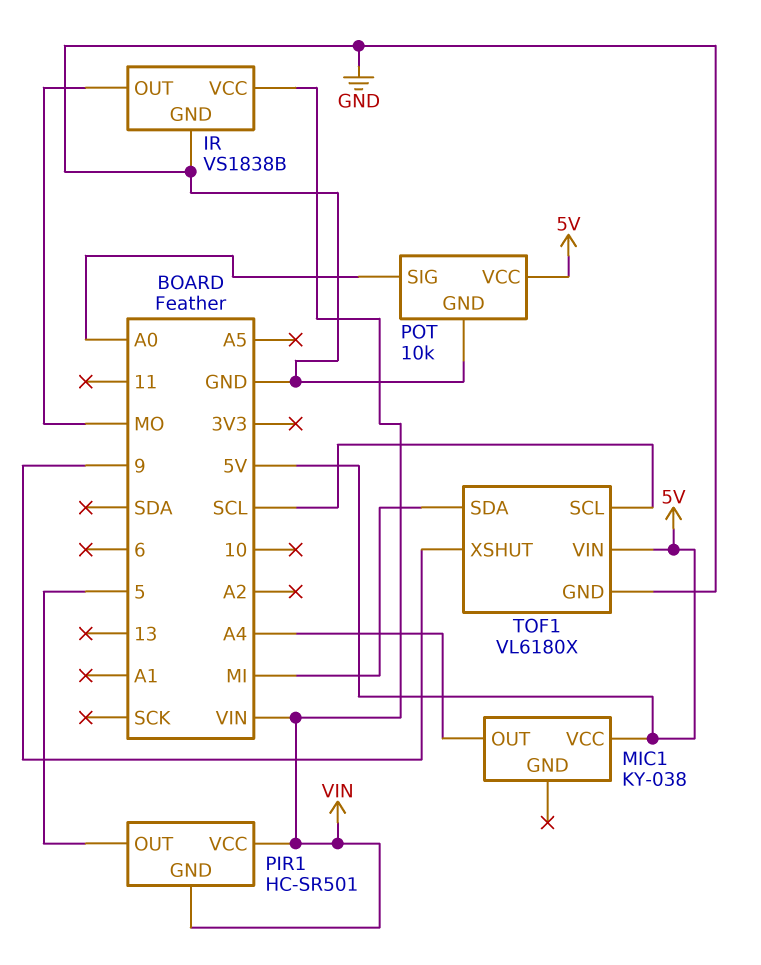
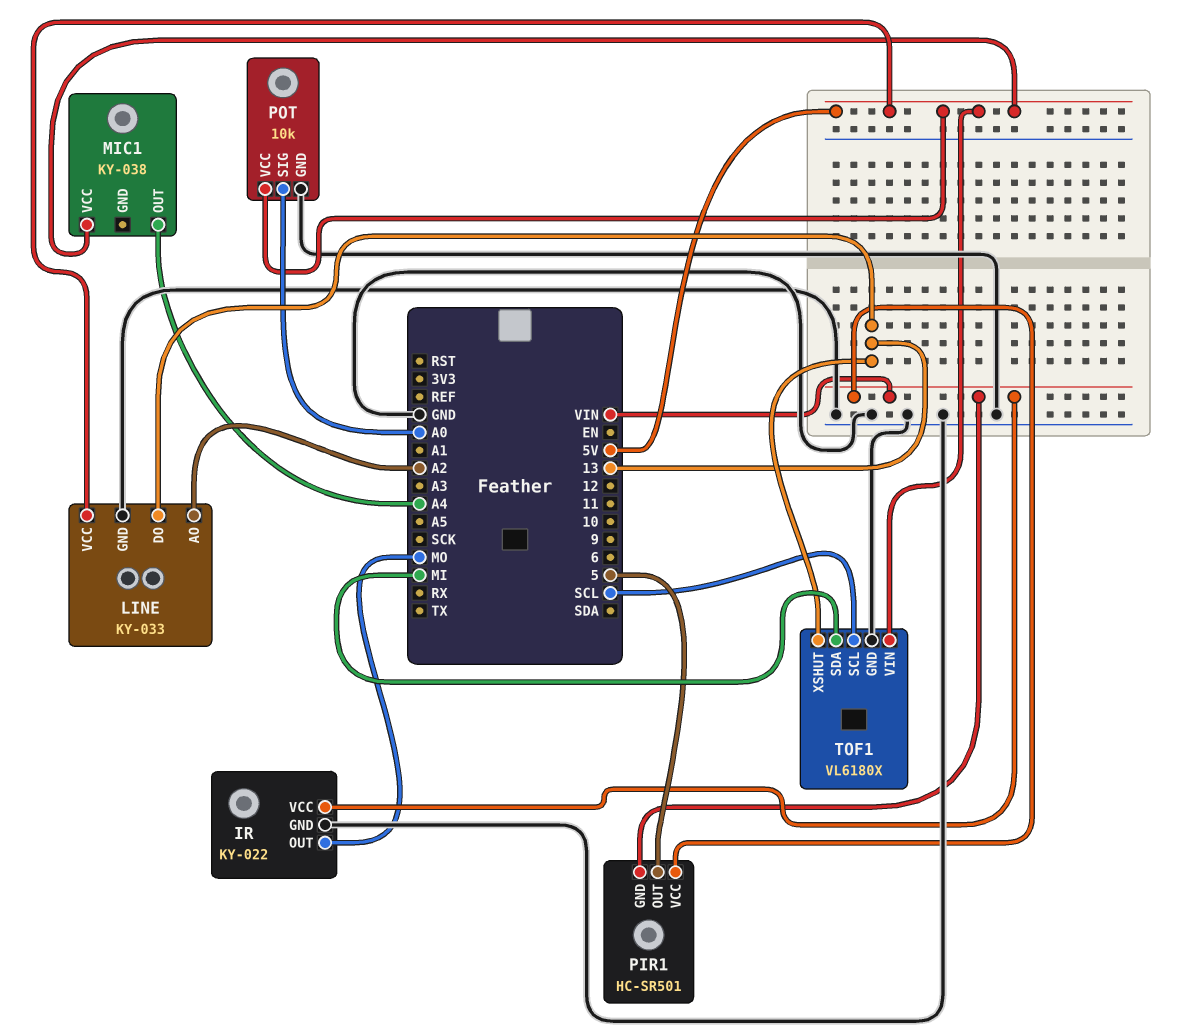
IR: VS1838B -> KY-022
LINE: none -> KY-033
LINE pin AO: none -> A2
LINE pin DO: none -> 13
LINE pin GND: none -> GND
LINE pin VCC: none -> 5V
TOF1 pin XSHUT: 9 -> 13

